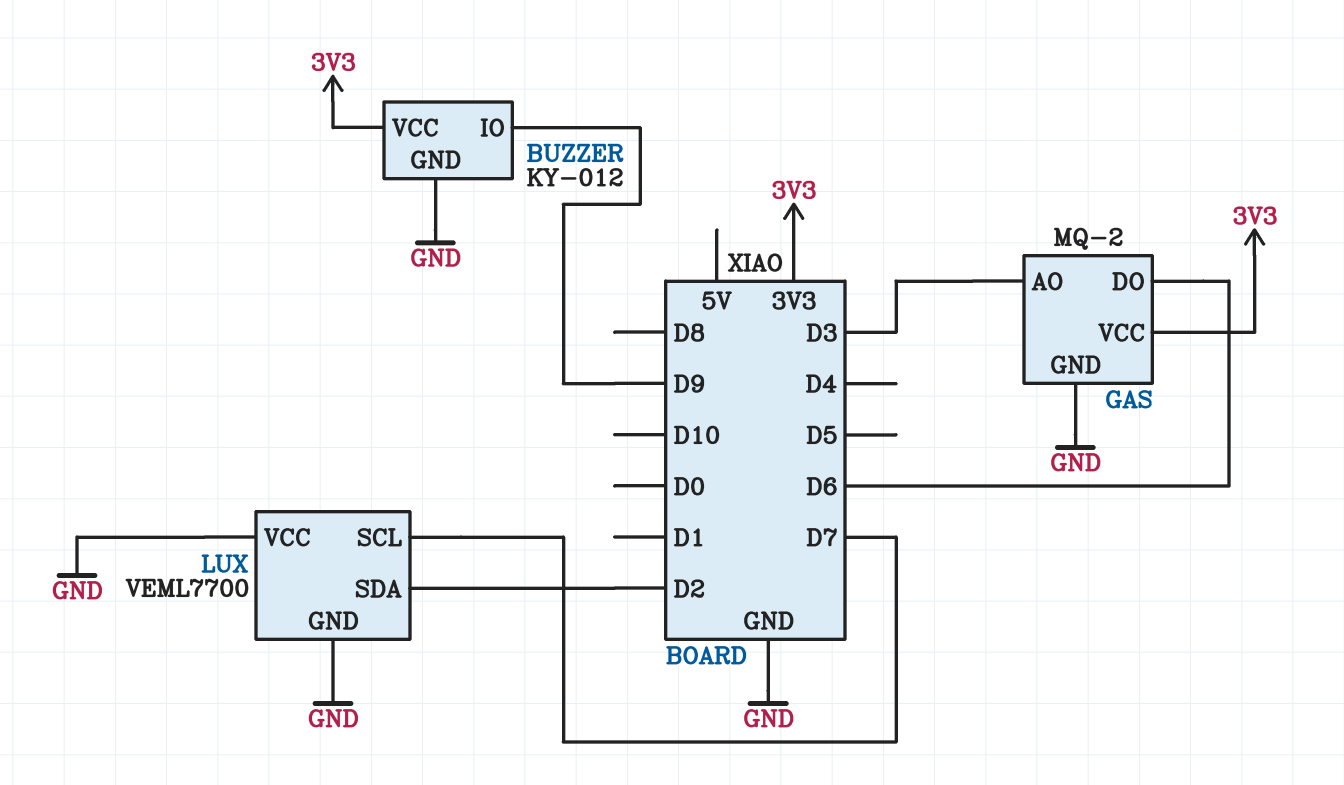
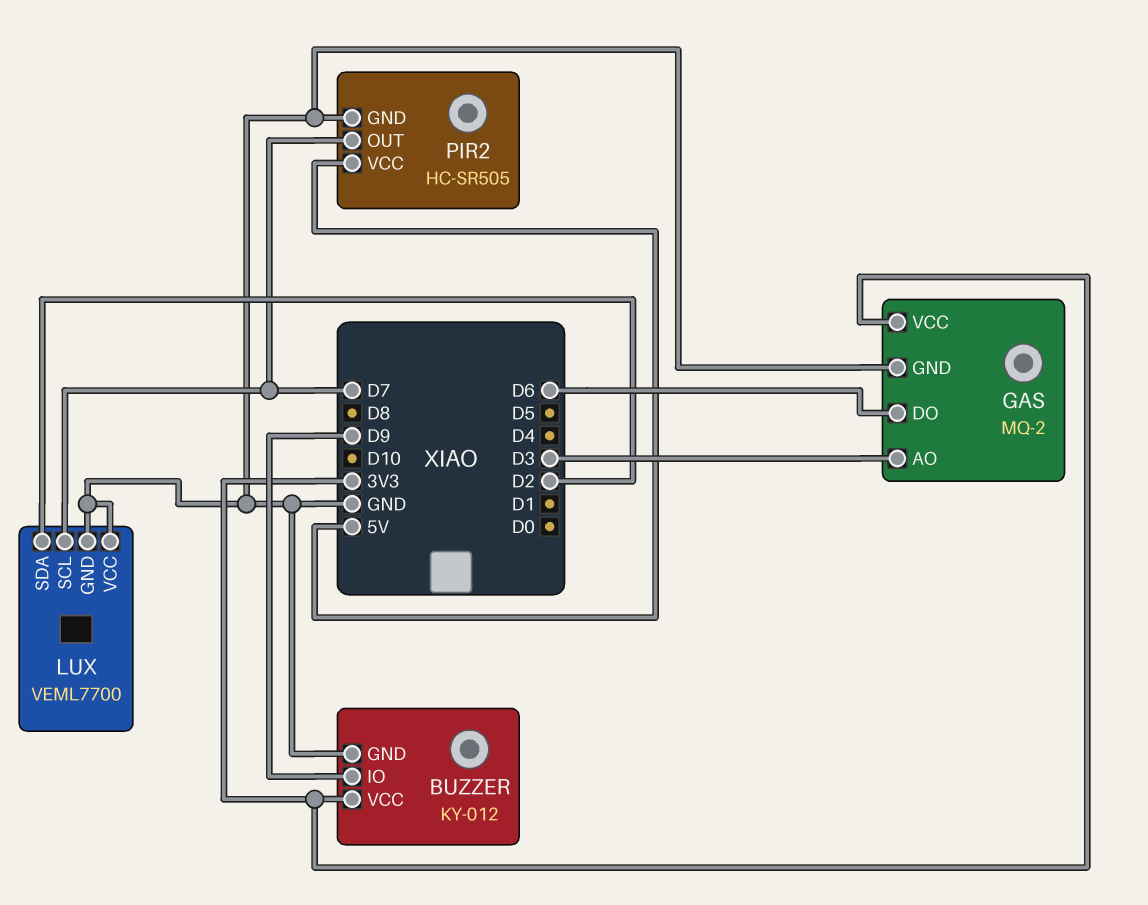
PIR2: none -> HC-SR505
PIR2 pin GND: none -> GND
PIR2 pin OUT: none -> D7
PIR2 pin VCC: none -> 5V

